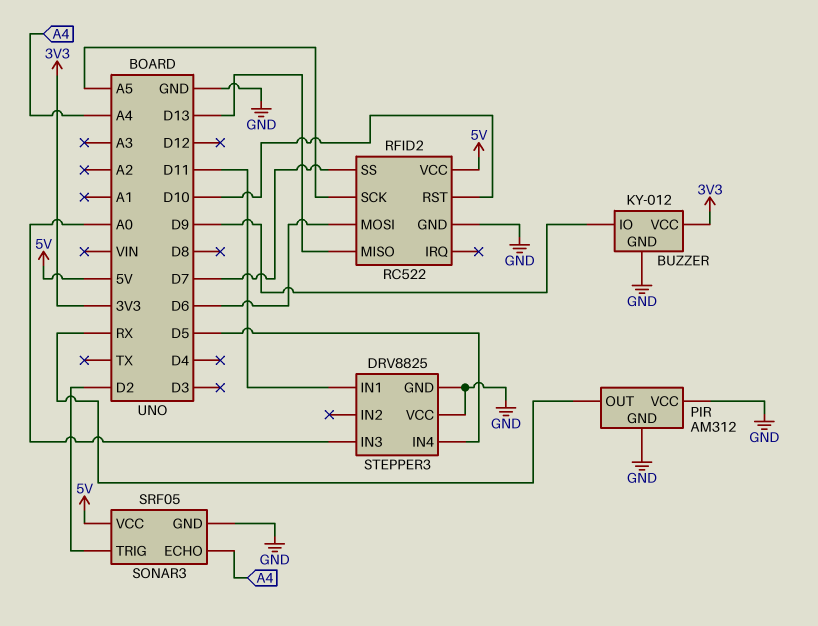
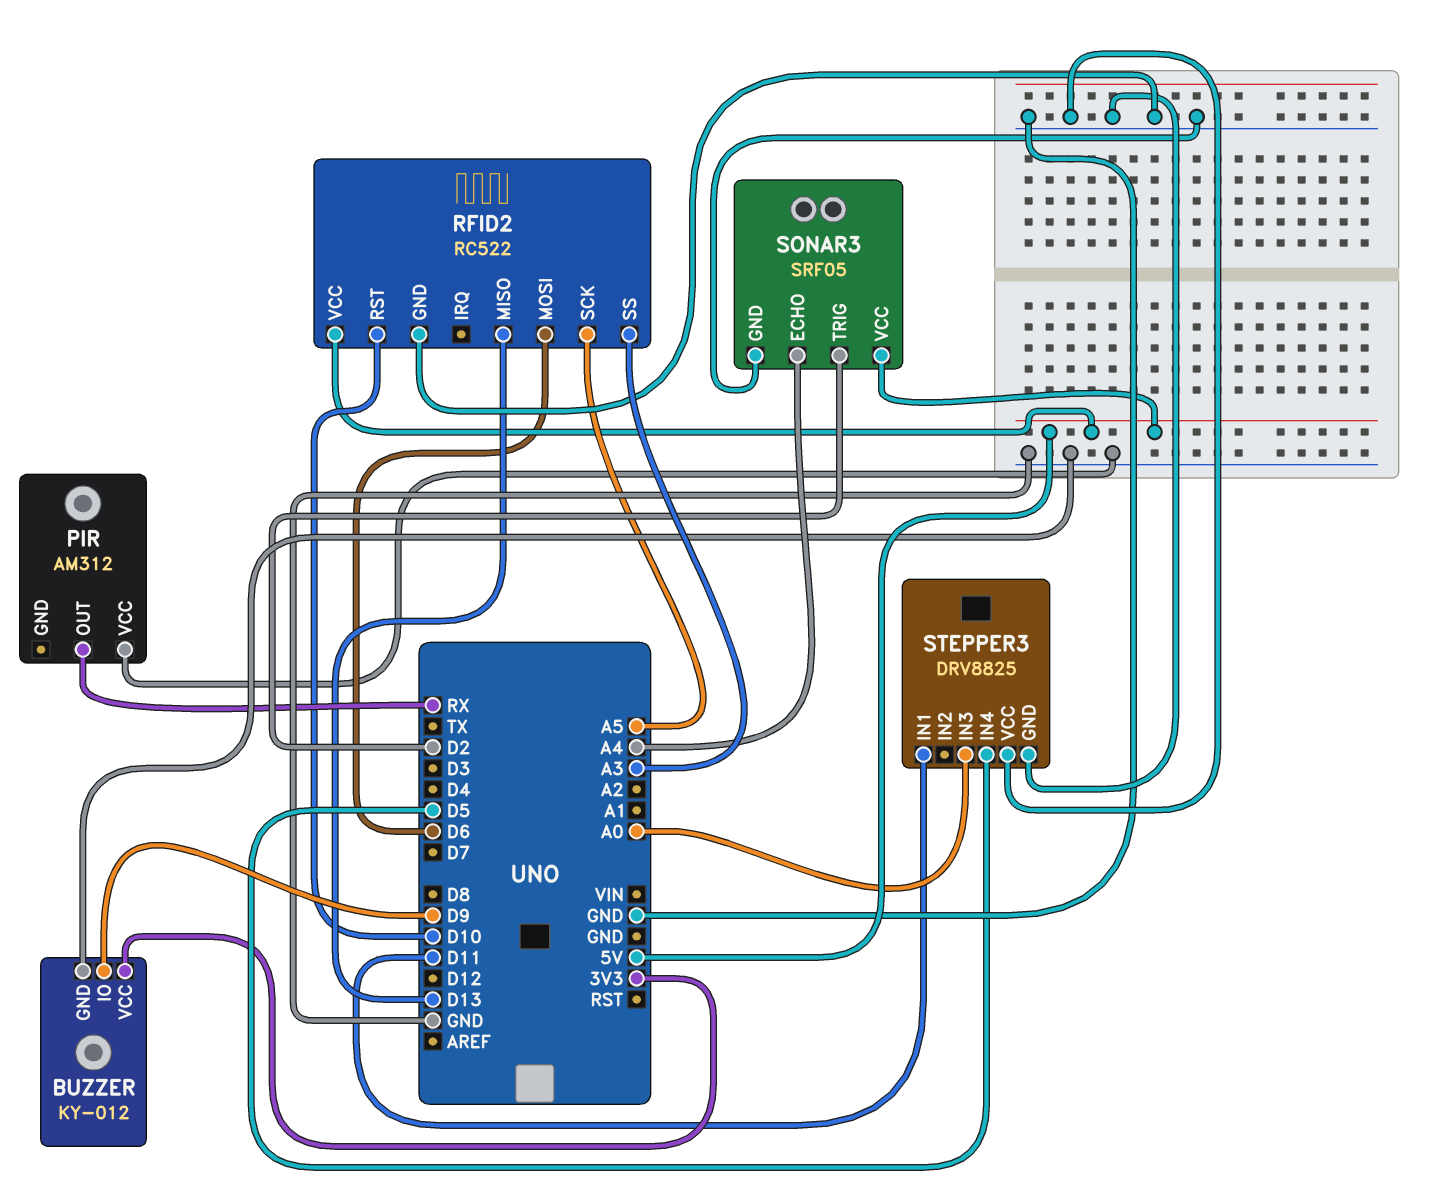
PIR pin GND: GND -> none
RFID2 pin SS: D7 -> A3

